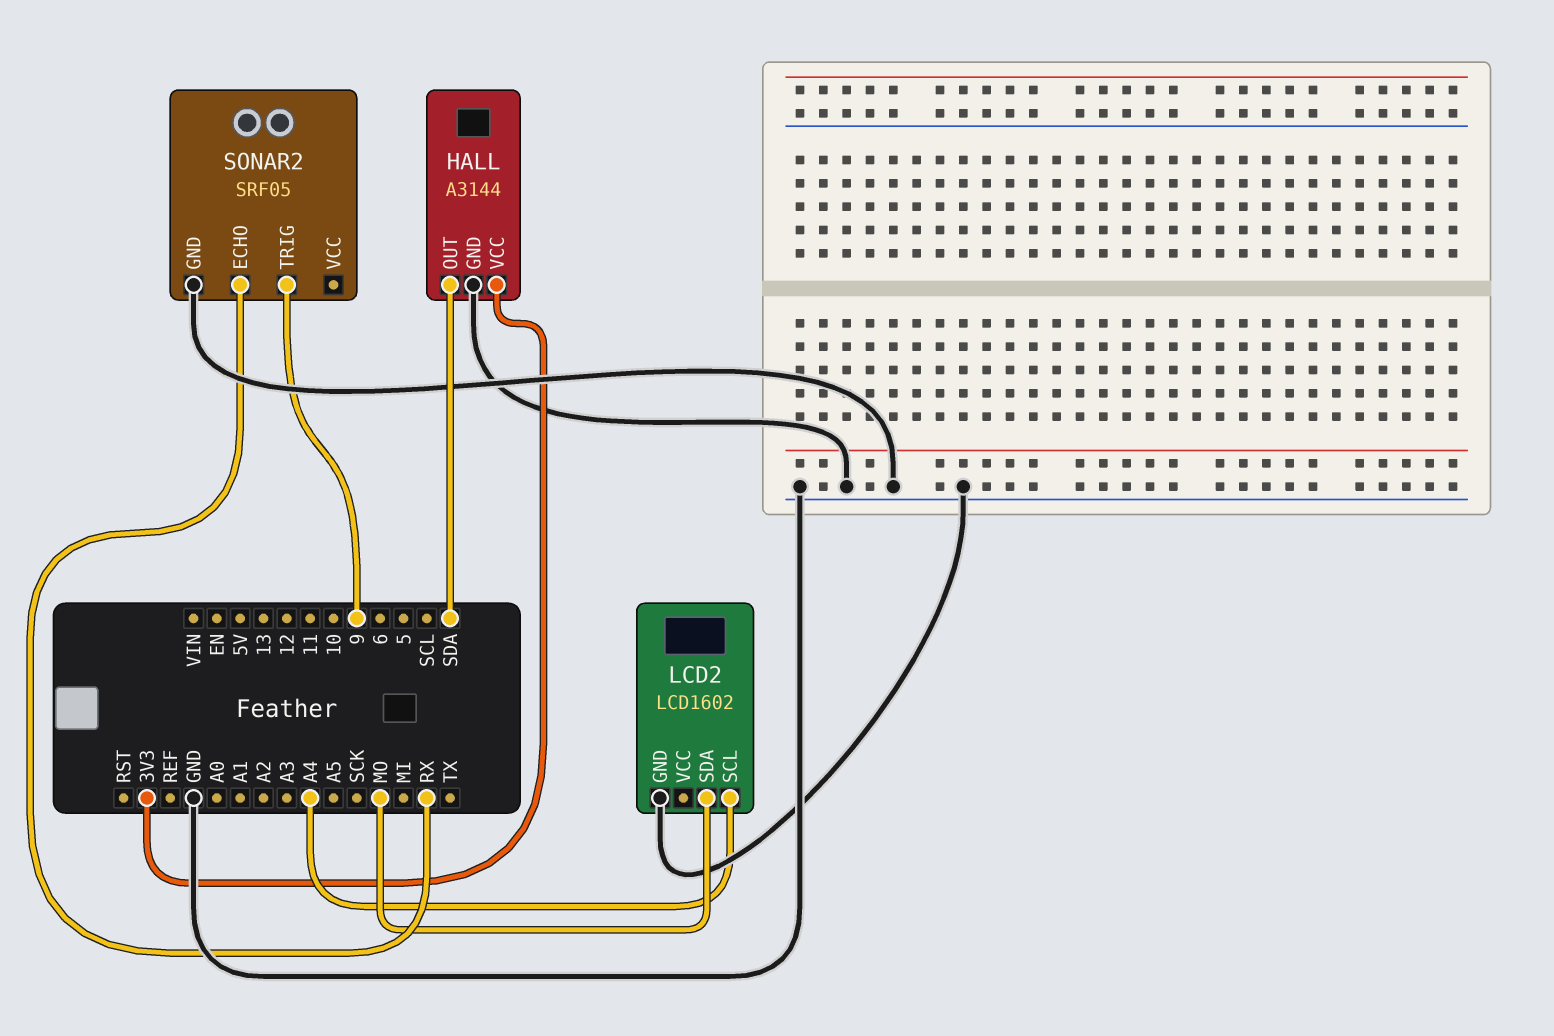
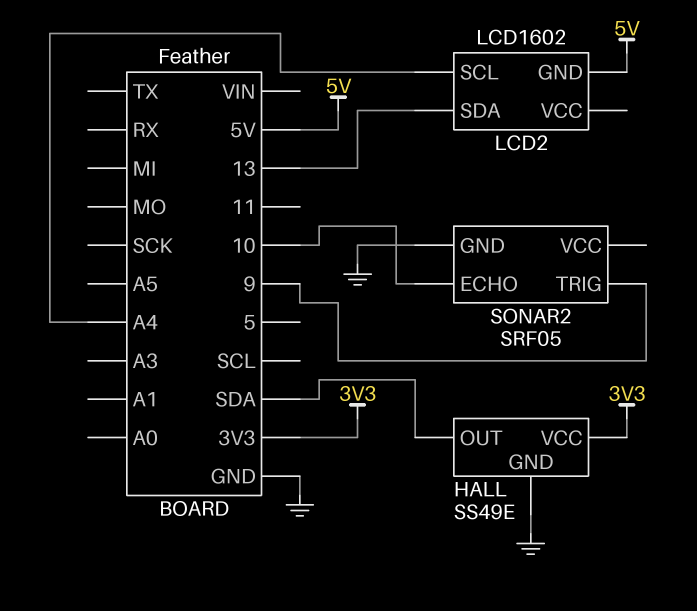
HALL: A3144 -> SS49E
LCD2 pin GND: GND -> 5V
LCD2 pin SDA: MO -> 13
SONAR2 pin ECHO: RX -> 10

